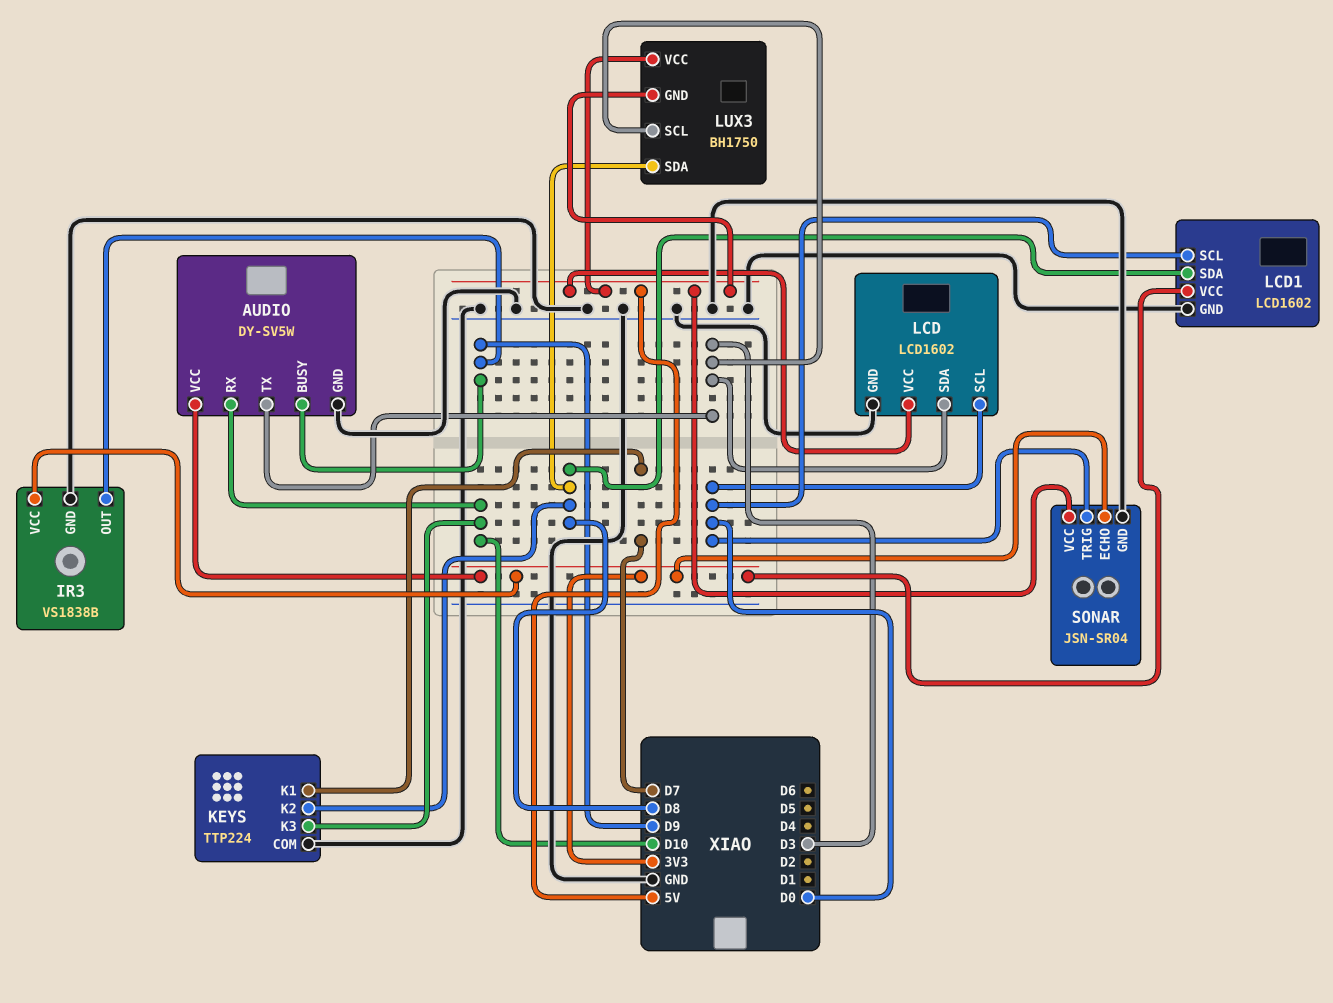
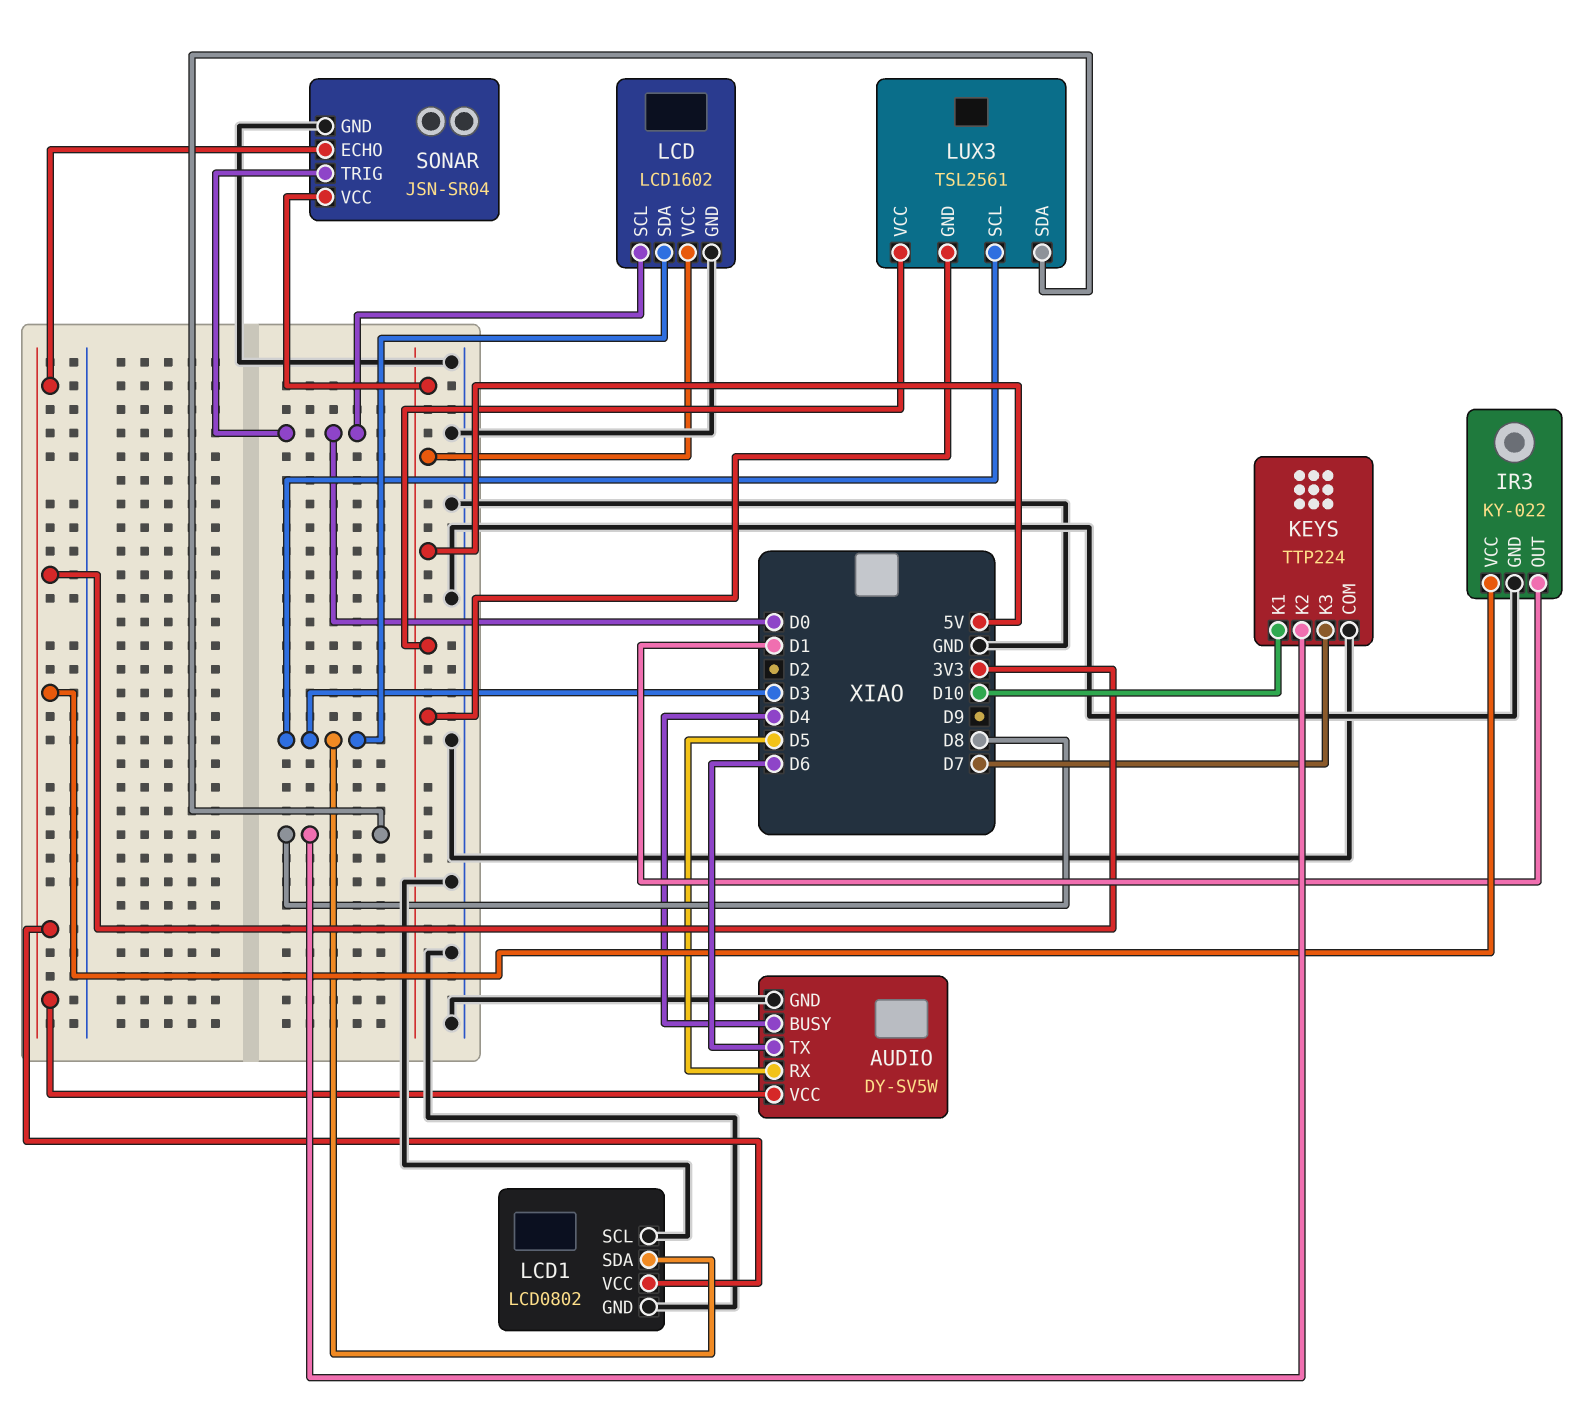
AUDIO pin BUSY: D9 -> D4
AUDIO pin RX: D10 -> D5
AUDIO pin TX: D3 -> D6
IR3: VS1838B -> KY-022
IR3 pin OUT: D9 -> D1
KEYS pin K1: D7 -> D10
KEYS pin K3: D10 -> D7
LCD1: LCD1602 -> LCD0802
LCD1 pin SCL: D0 -> GND
LCD1 pin SDA: D8 -> D3
LUX3: BH1750 -> TSL2561

